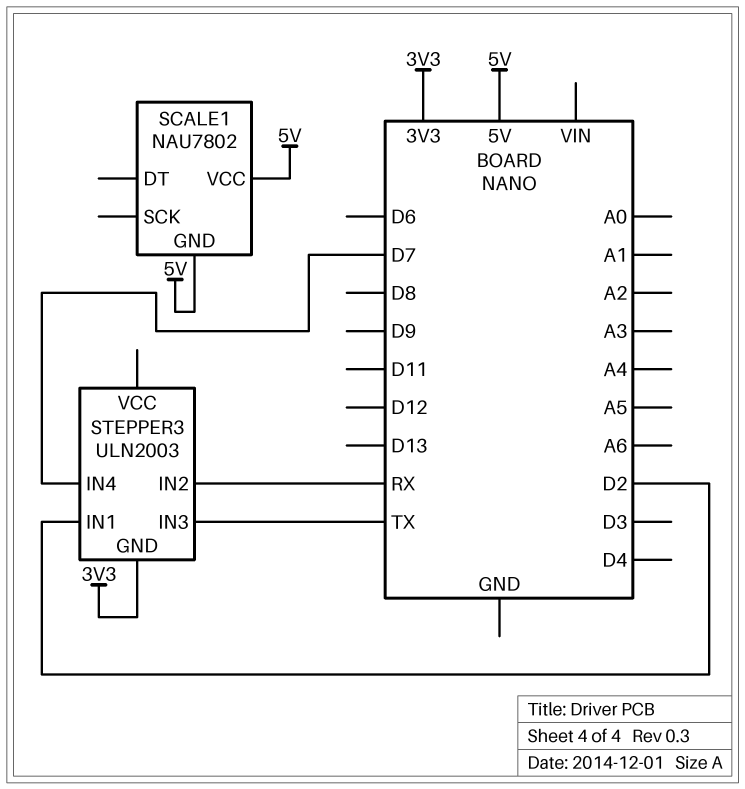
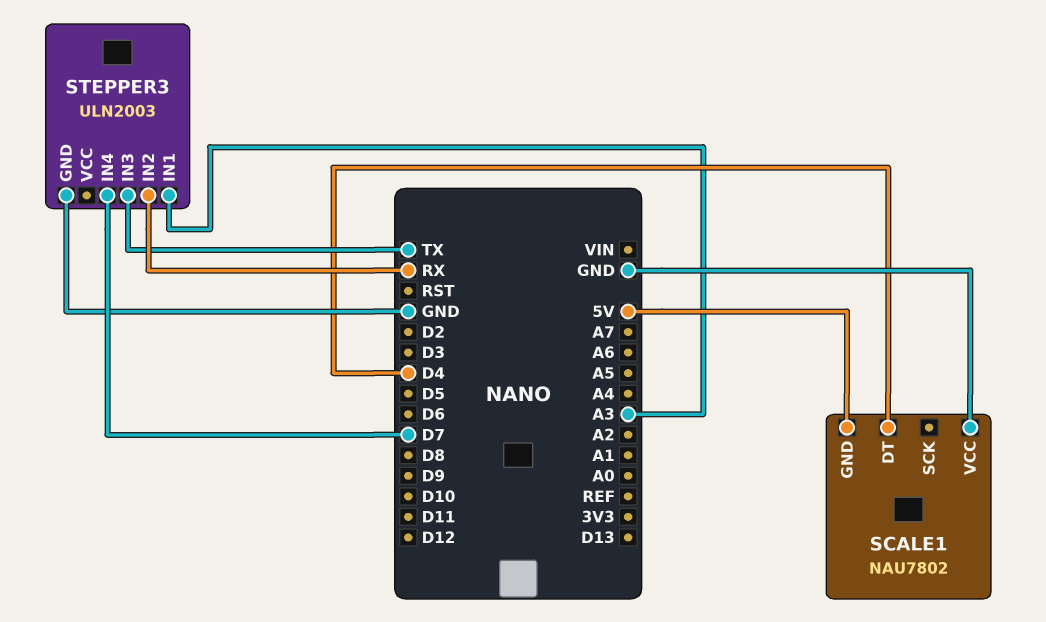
SCALE1 pin DT: none -> D4
SCALE1 pin VCC: 5V -> GND
STEPPER3 pin GND: 3V3 -> GND
STEPPER3 pin IN1: D2 -> A3

